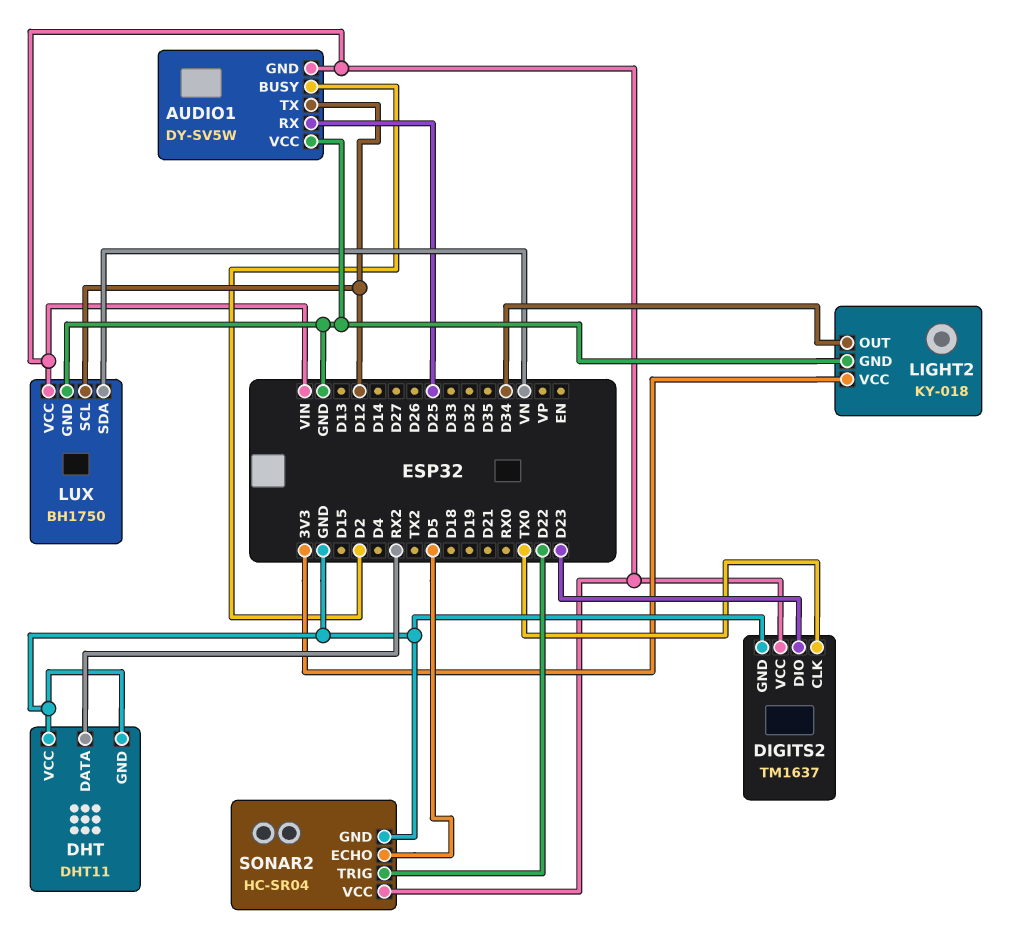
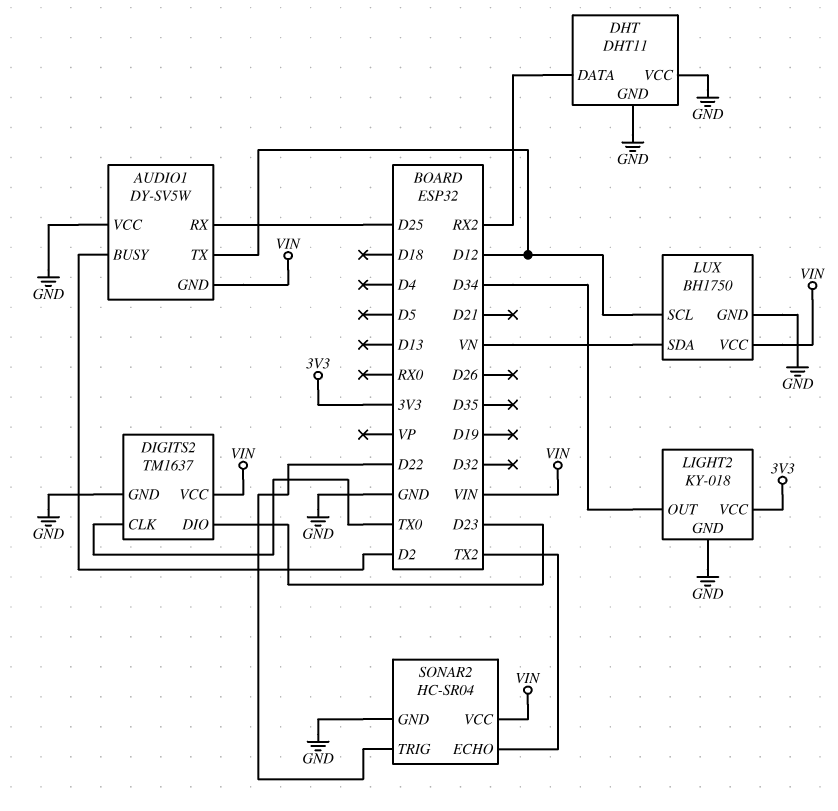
SONAR2 pin ECHO: D5 -> TX2

